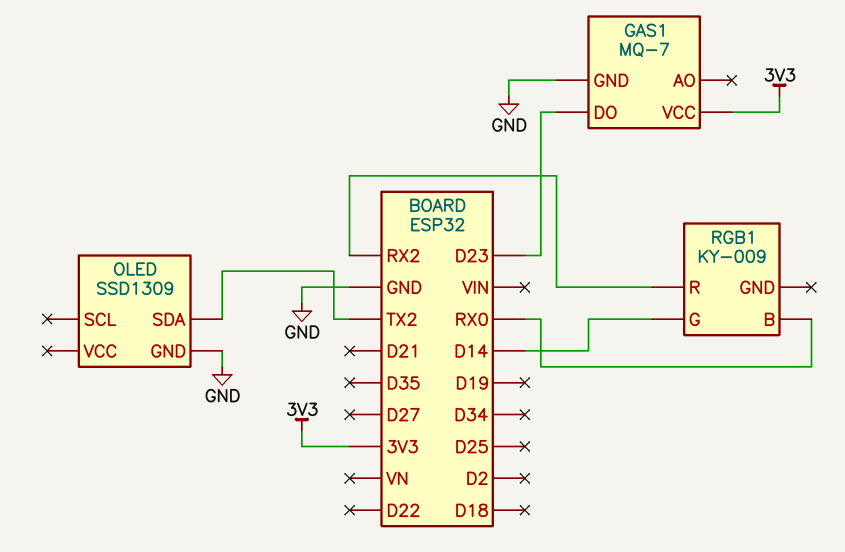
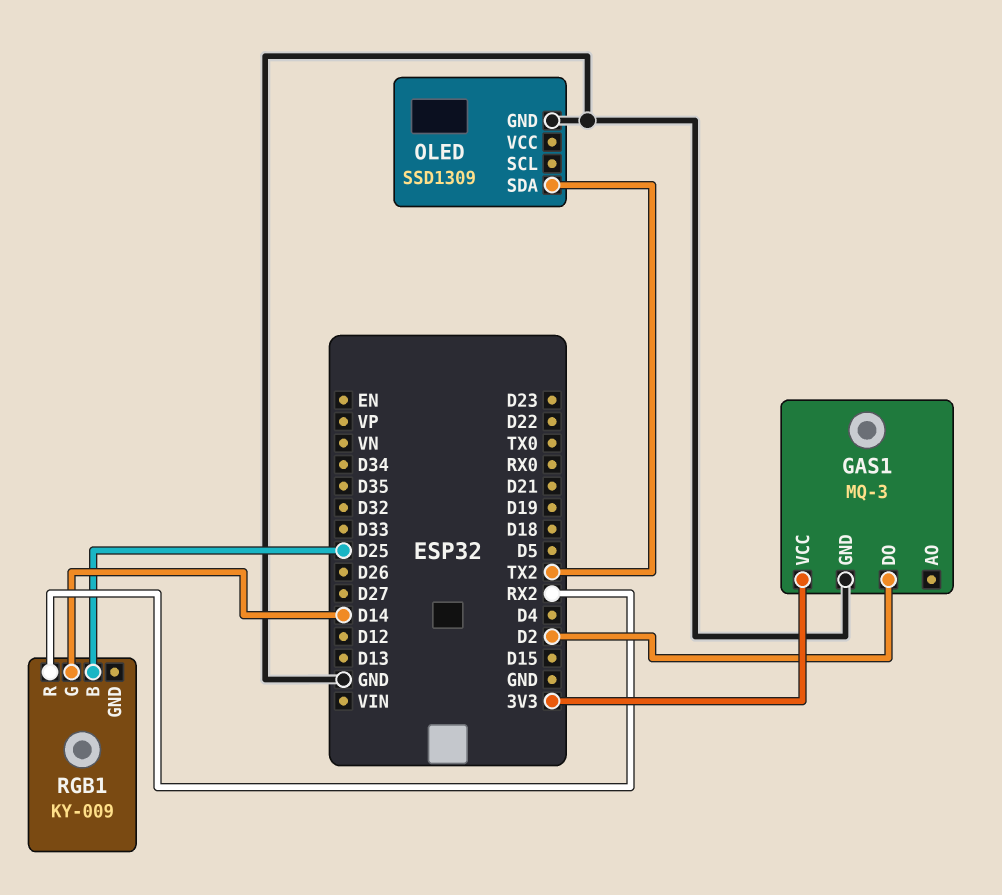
GAS1: MQ-7 -> MQ-3
GAS1 pin DO: D23 -> D2
RGB1 pin B: RX0 -> D25

